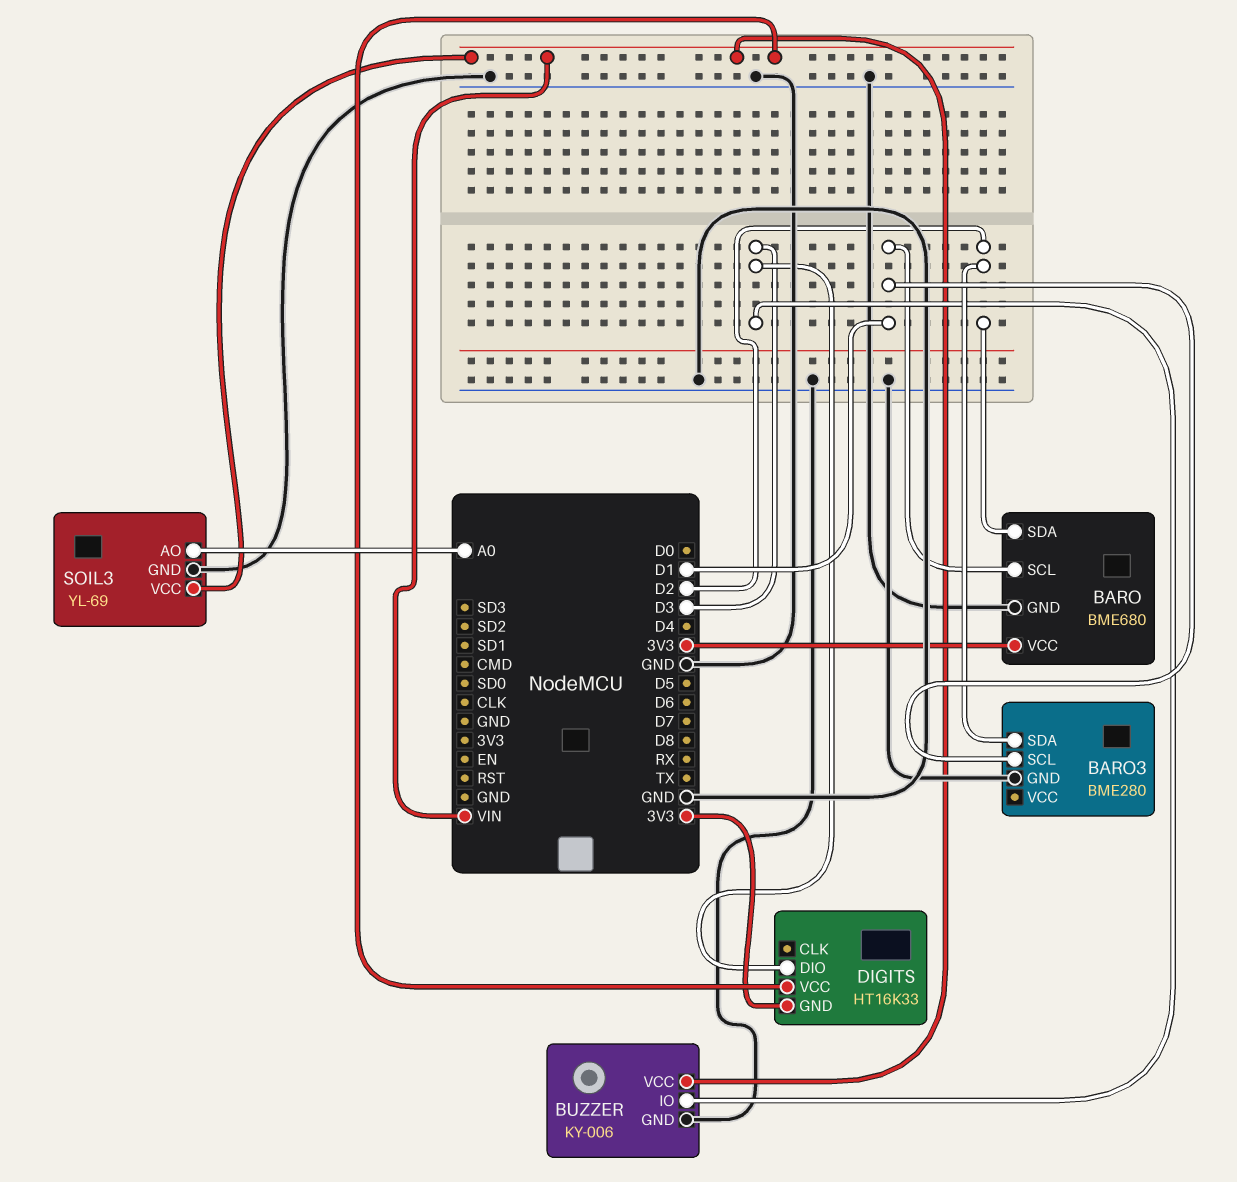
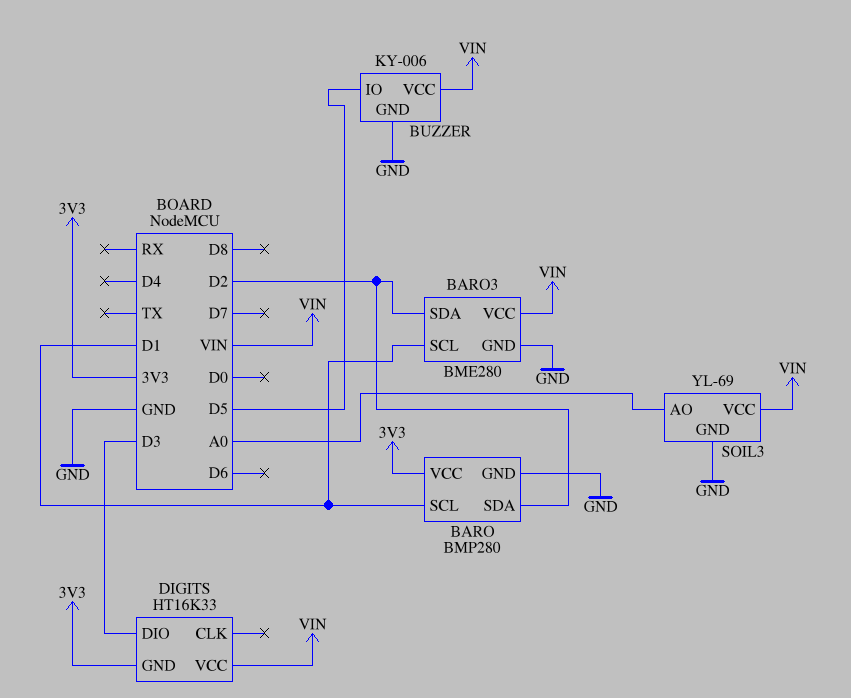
BARO: BME680 -> BMP280
BARO3 pin VCC: none -> VIN
BUZZER pin IO: D3 -> D5

